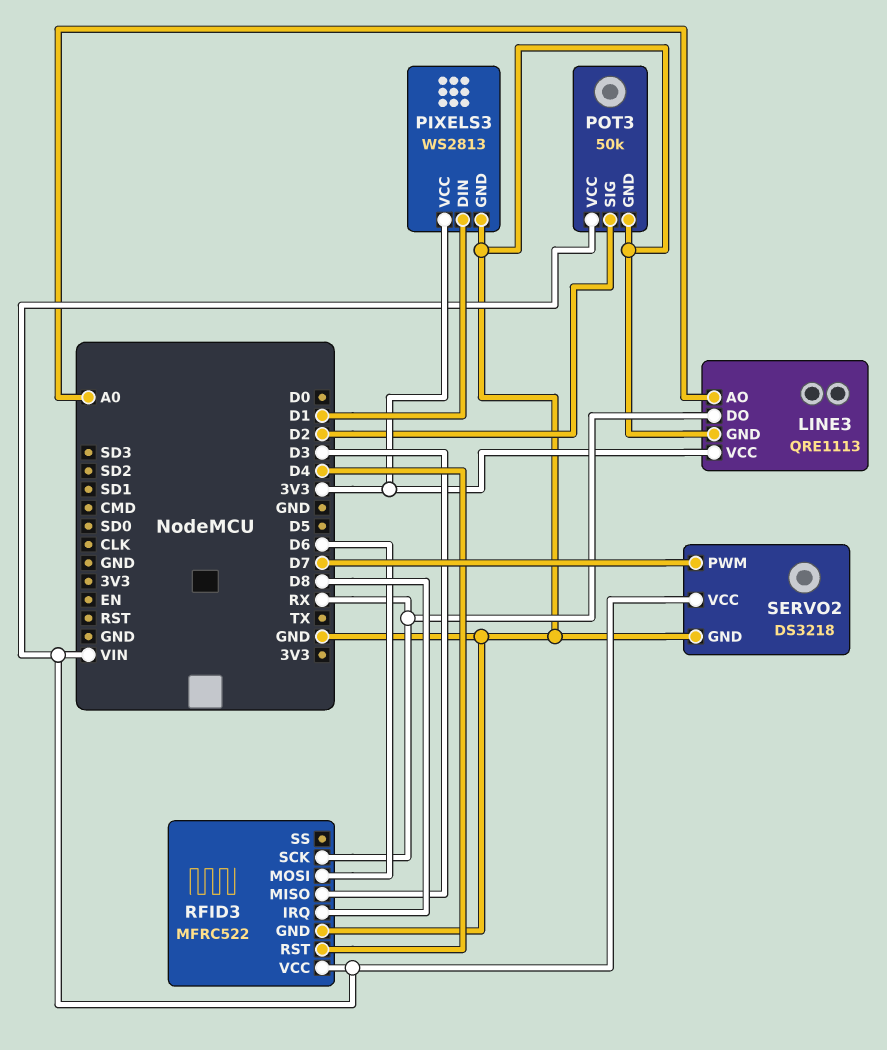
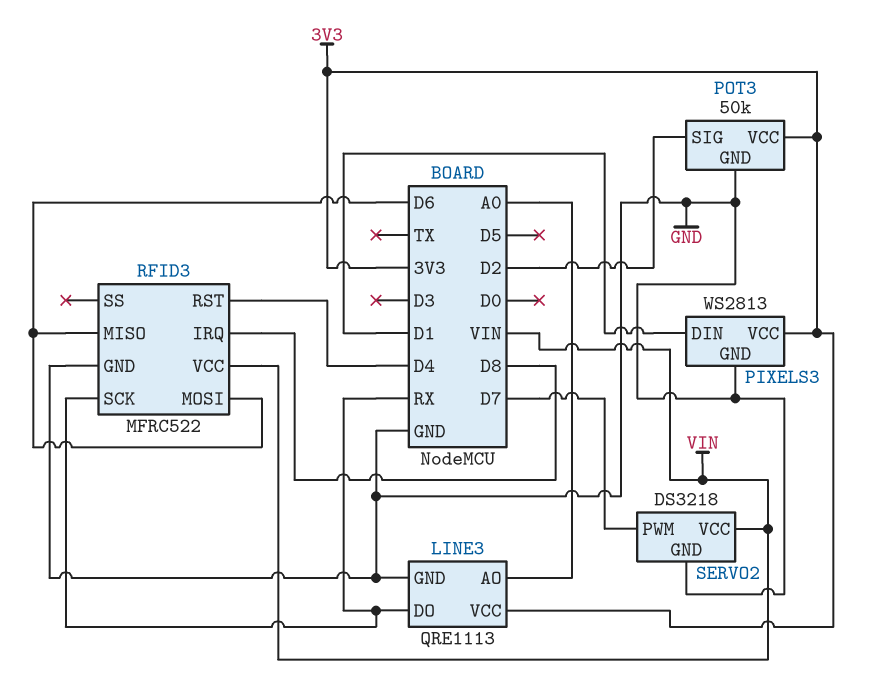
POT3 pin VCC: VIN -> 3V3
RFID3 pin MISO: D3 -> D6

